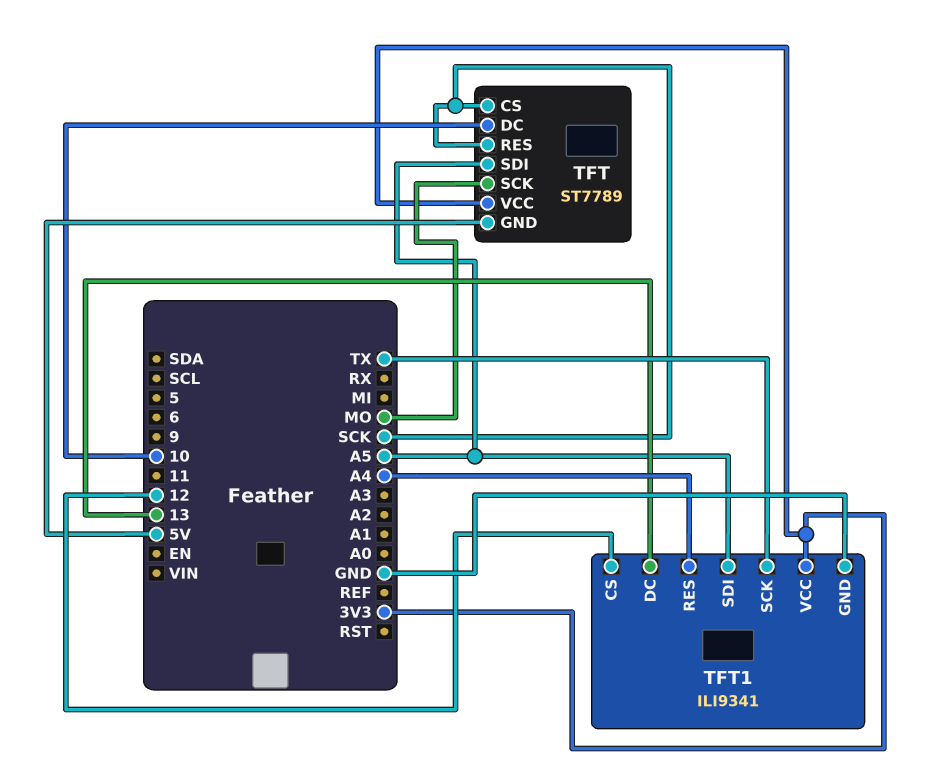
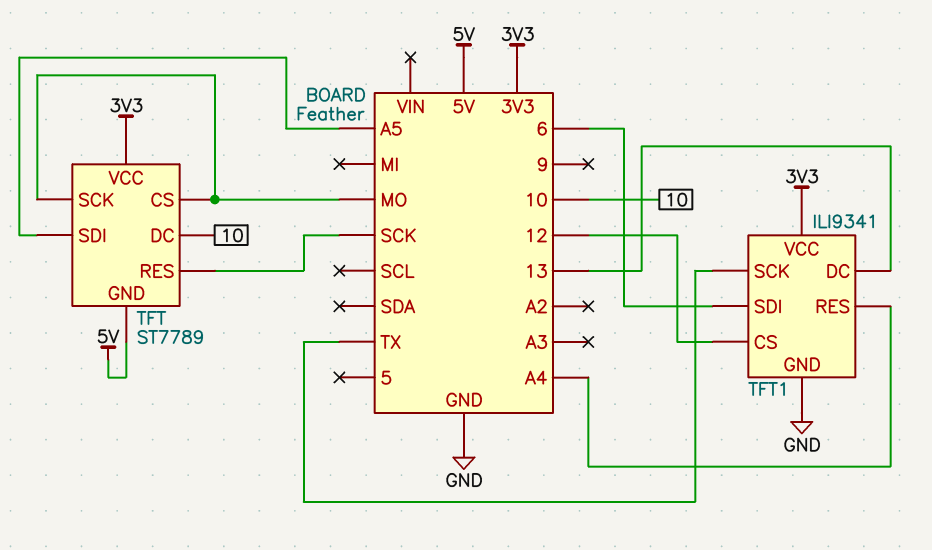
TFT pin CS: SCK -> MO
TFT1 pin SDI: A5 -> 6

